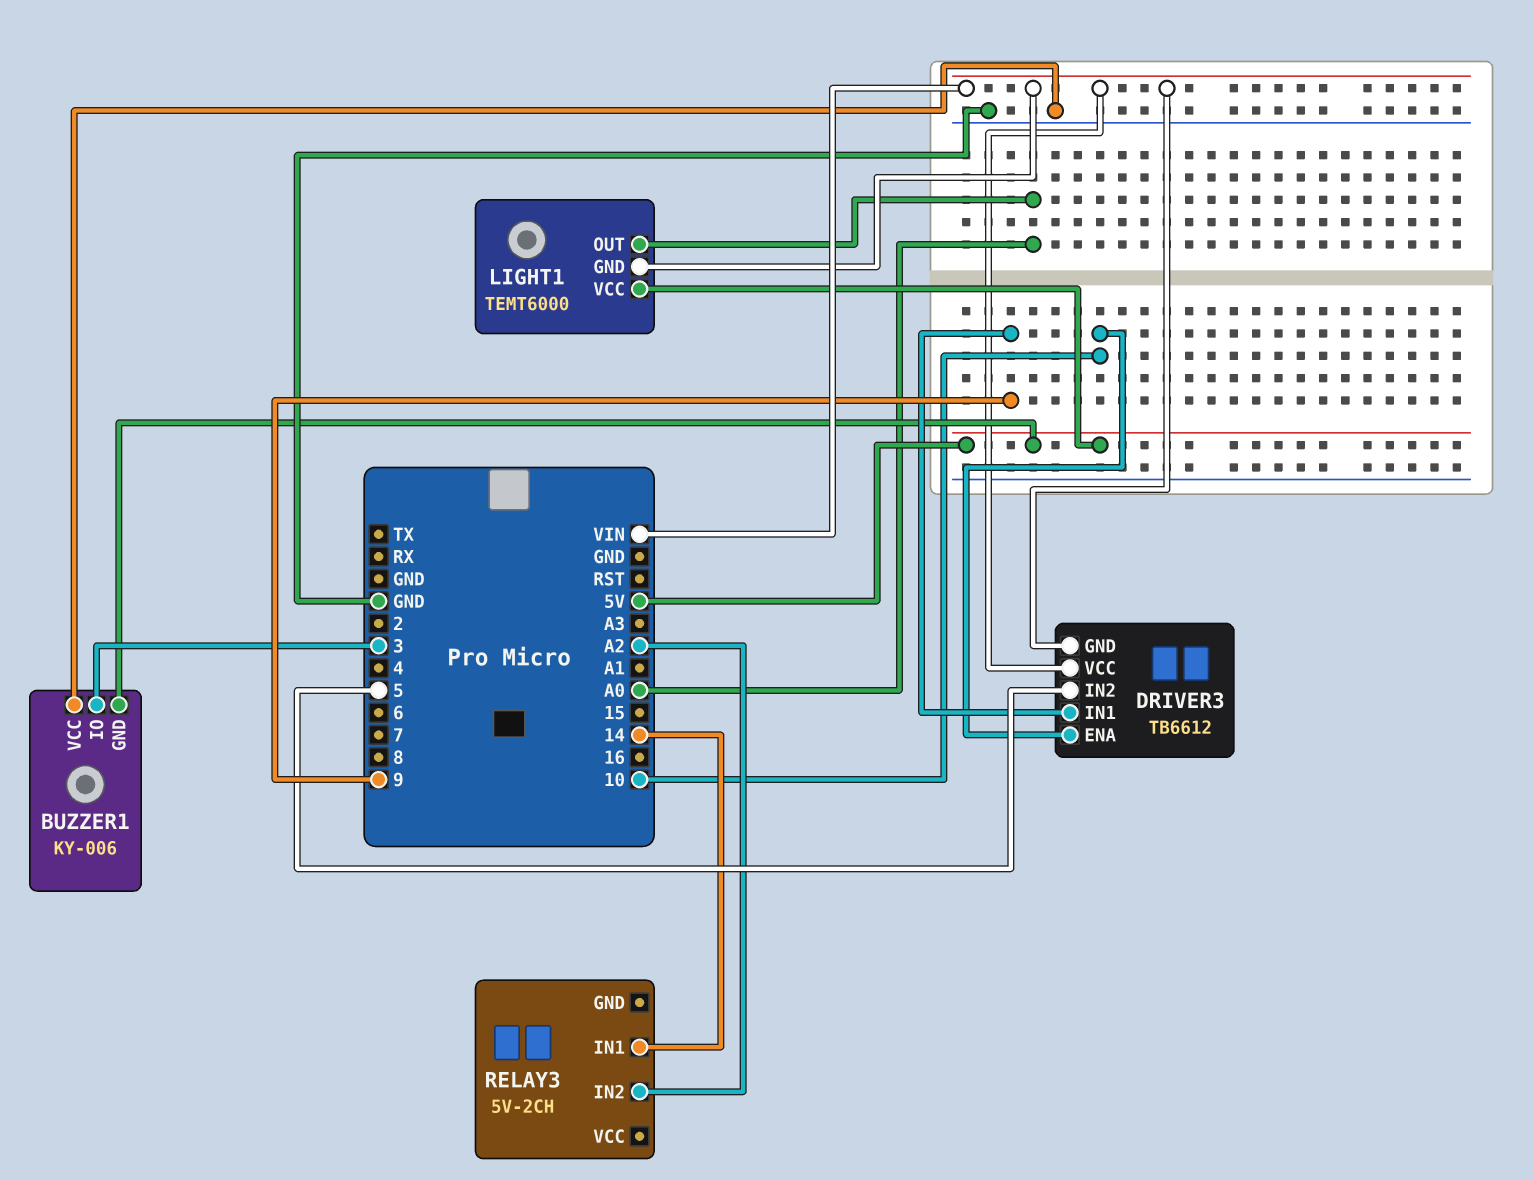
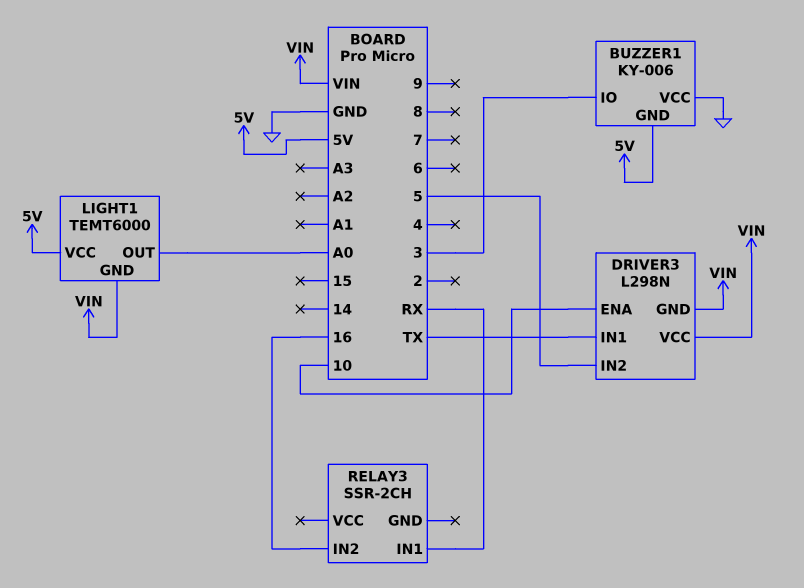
DRIVER3: TB6612 -> L298N
DRIVER3 pin IN1: 9 -> TX
RELAY3: 5V-2CH -> SSR-2CH
RELAY3 pin IN1: 14 -> RX
RELAY3 pin IN2: A2 -> 16

